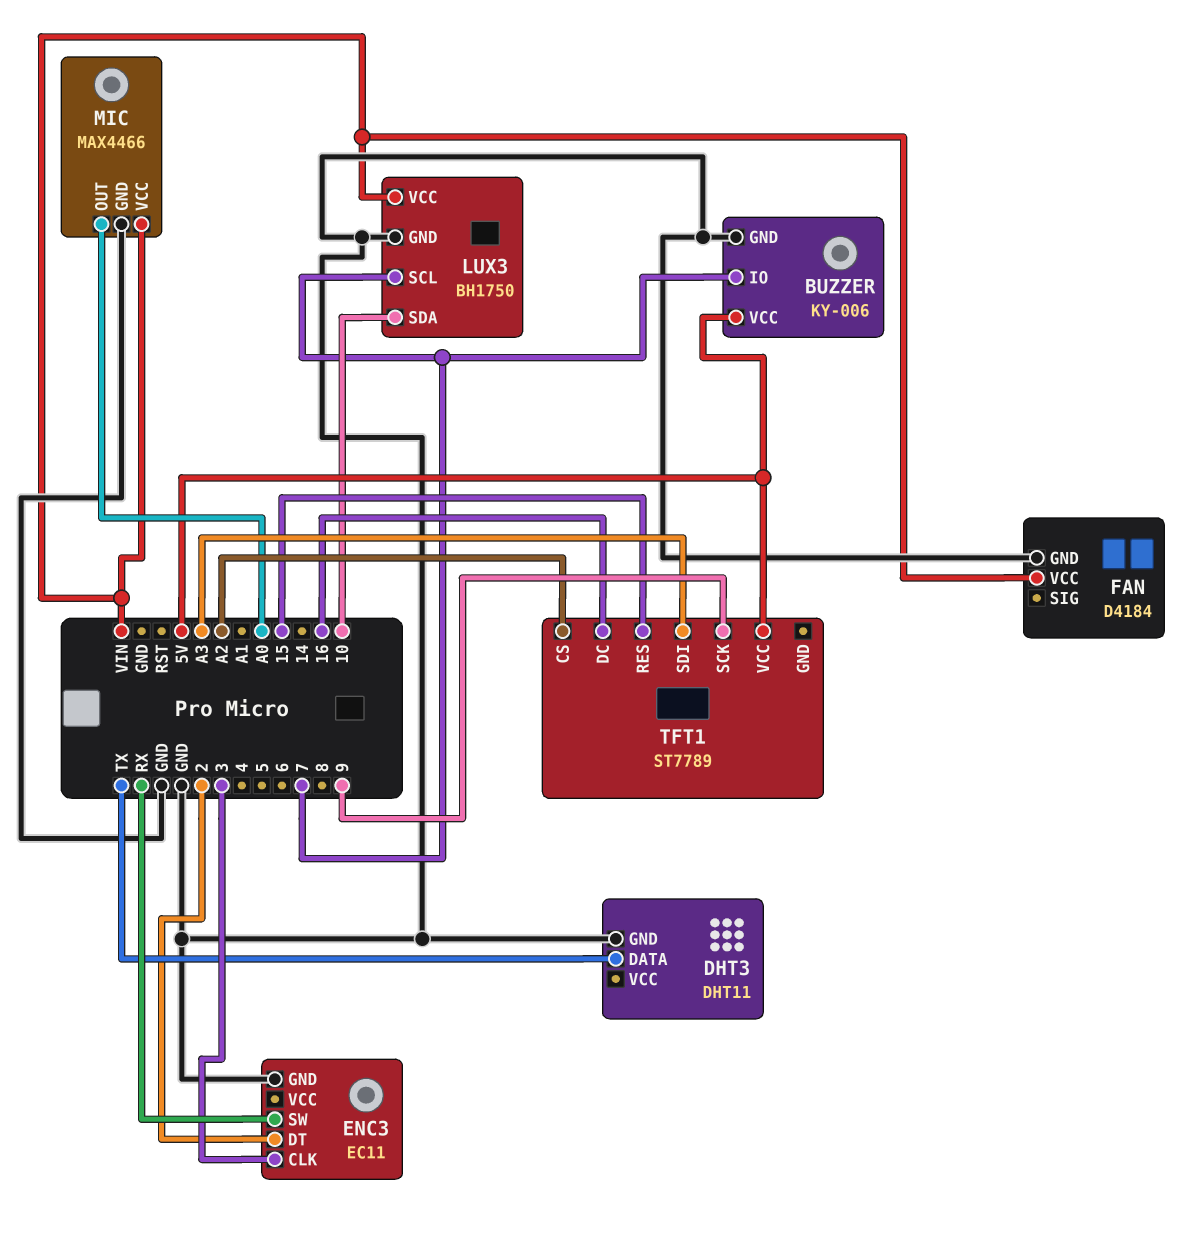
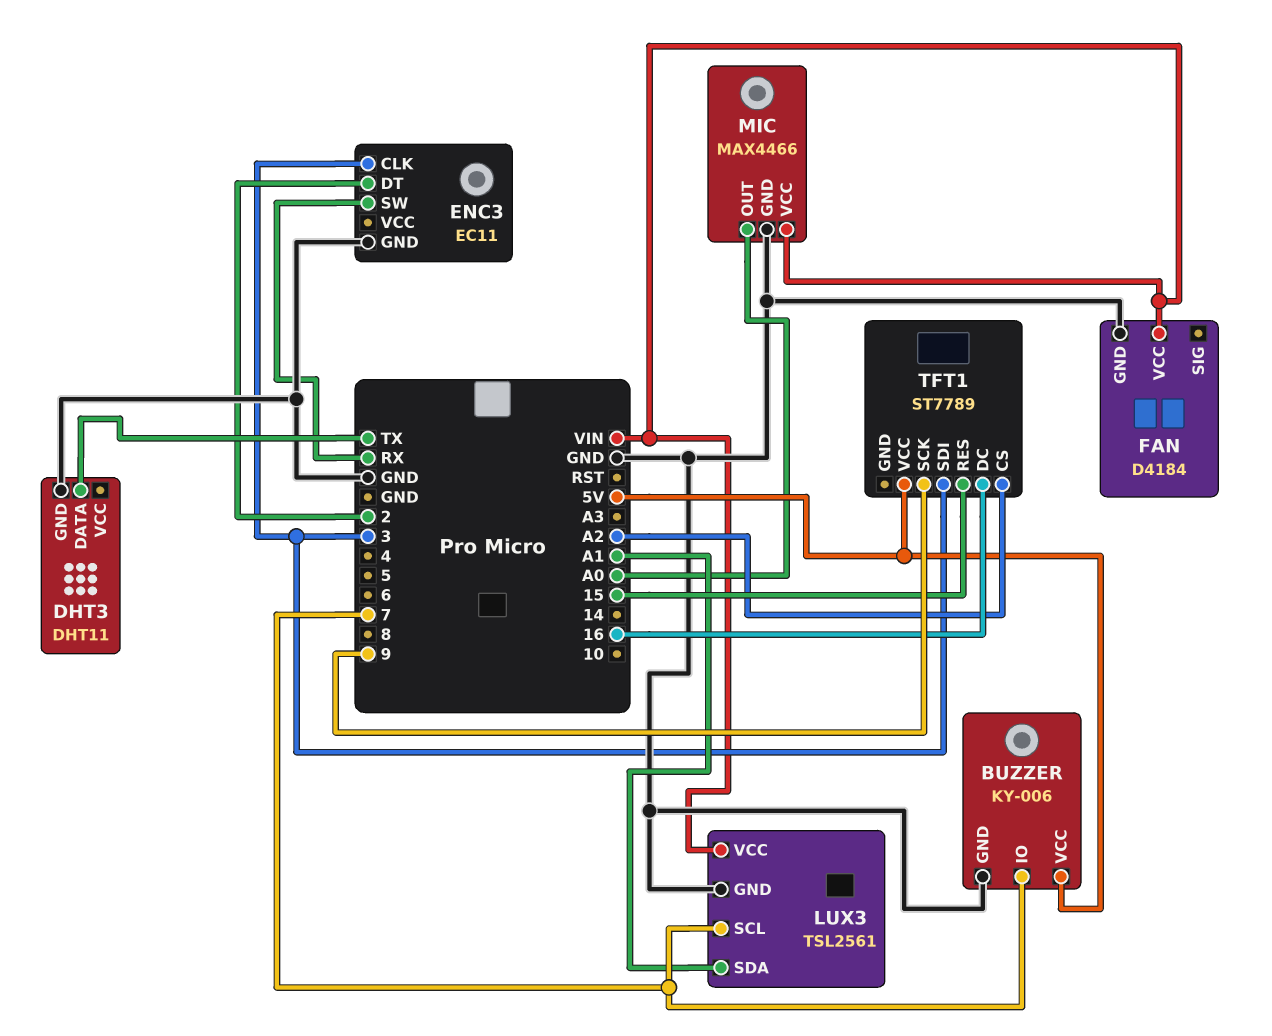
LUX3: BH1750 -> TSL2561
LUX3 pin SDA: 10 -> A1
TFT1 pin SDI: A3 -> 3

